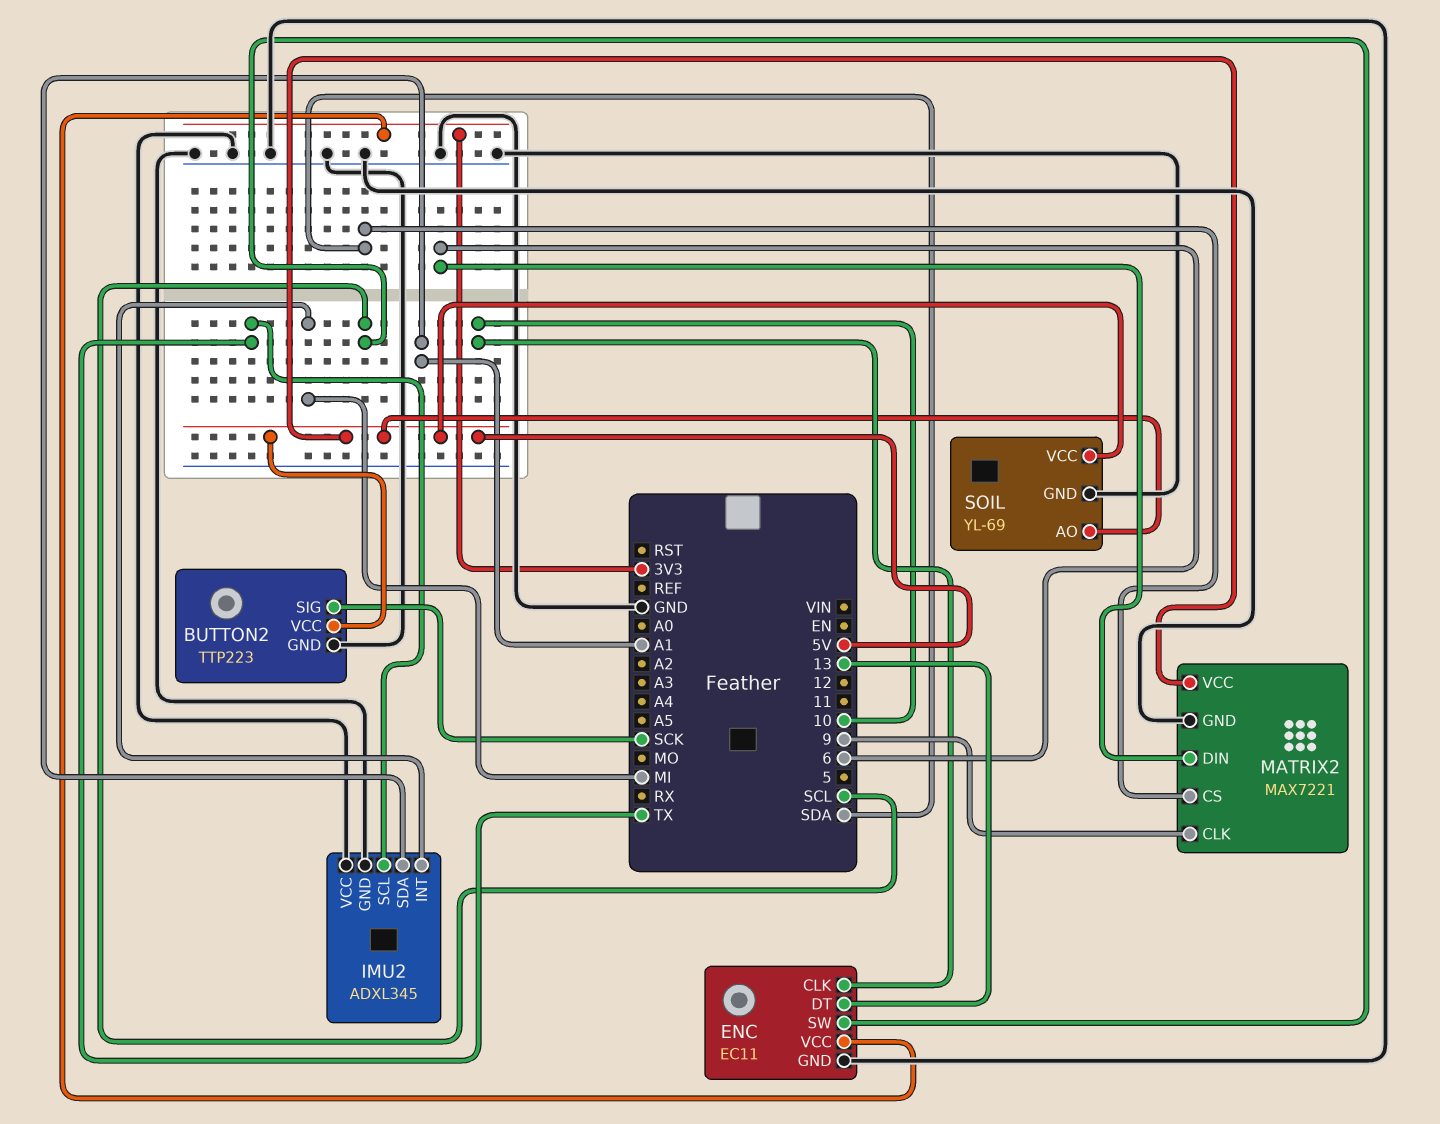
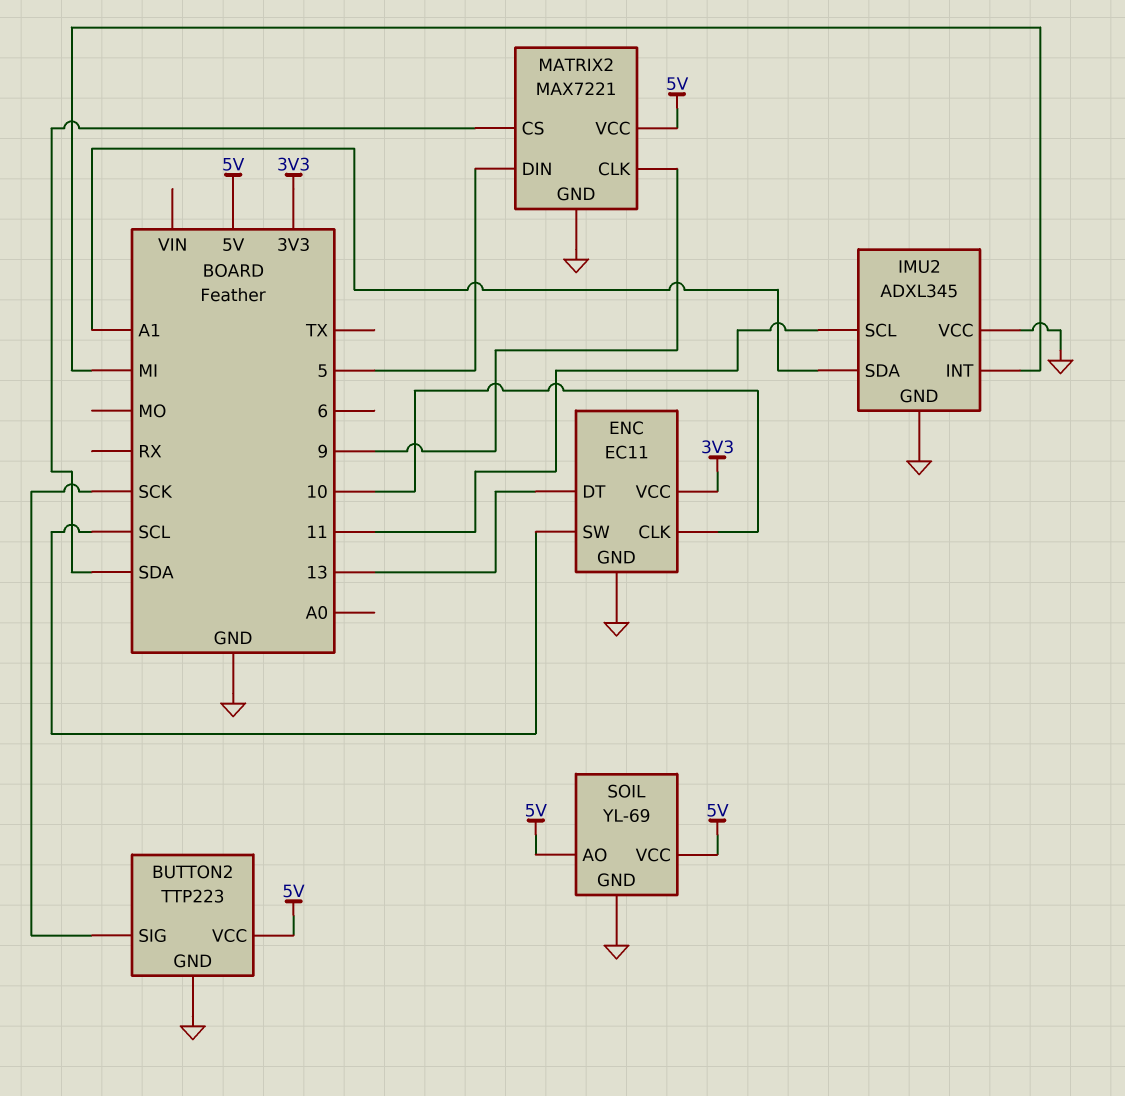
IMU2 pin SCL: TX -> 11
MATRIX2 pin DIN: 6 -> 5

